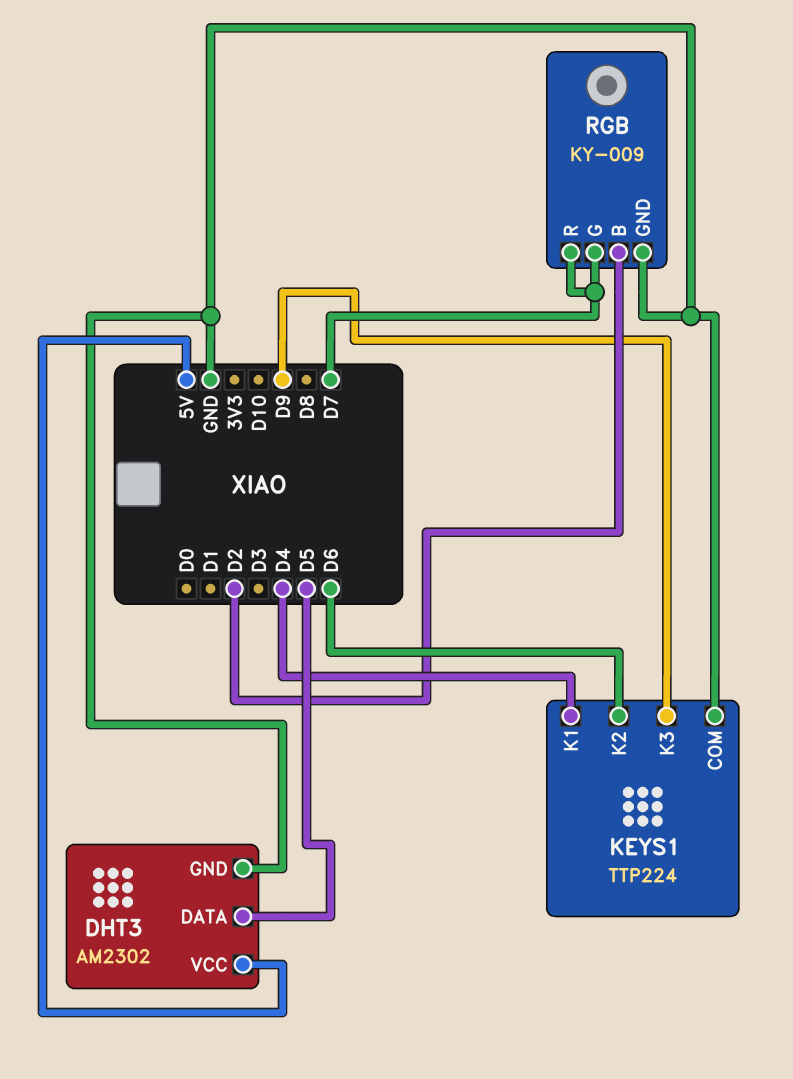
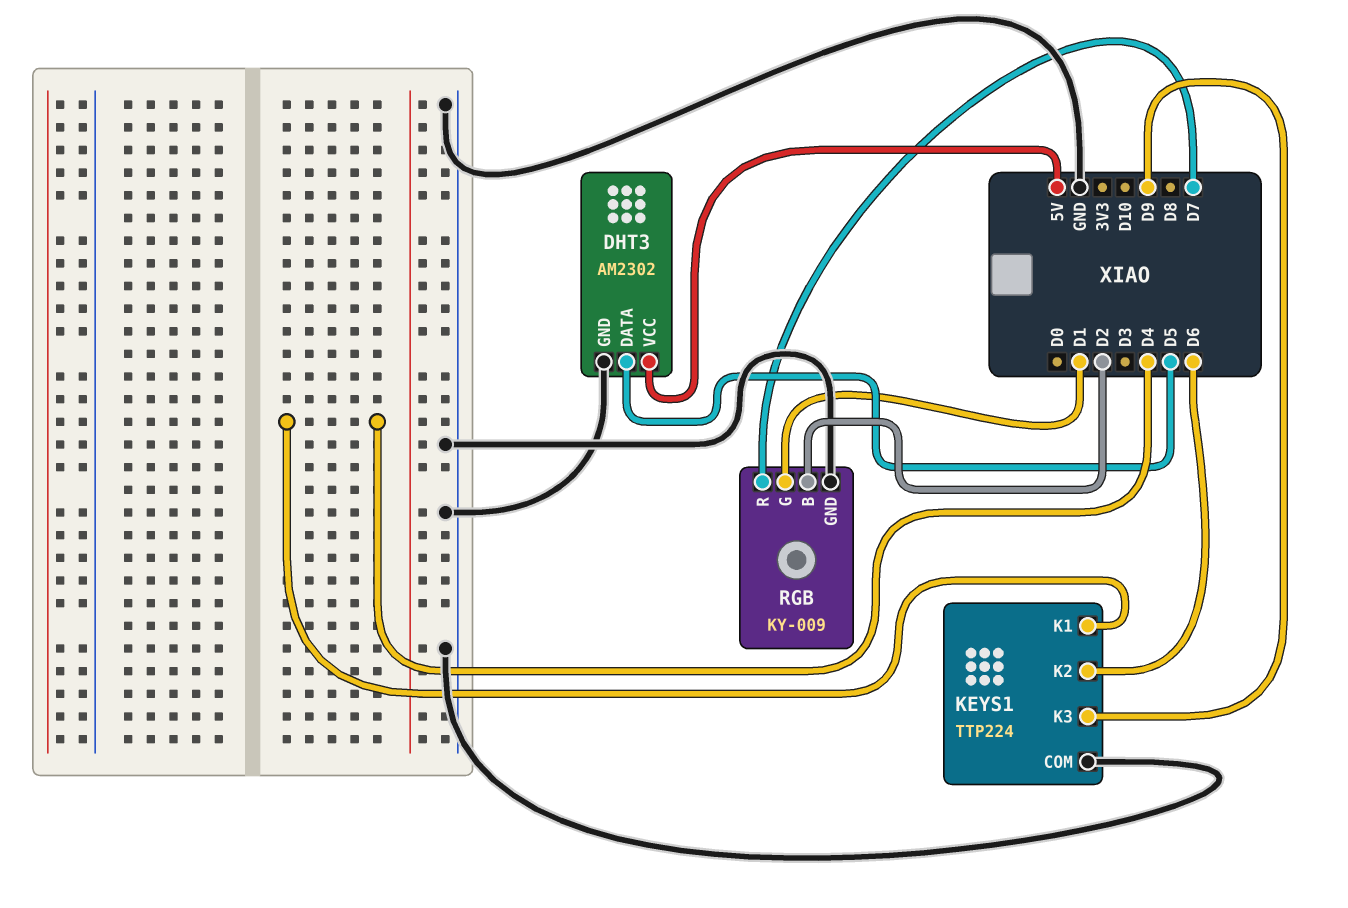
RGB pin G: D7 -> D1

